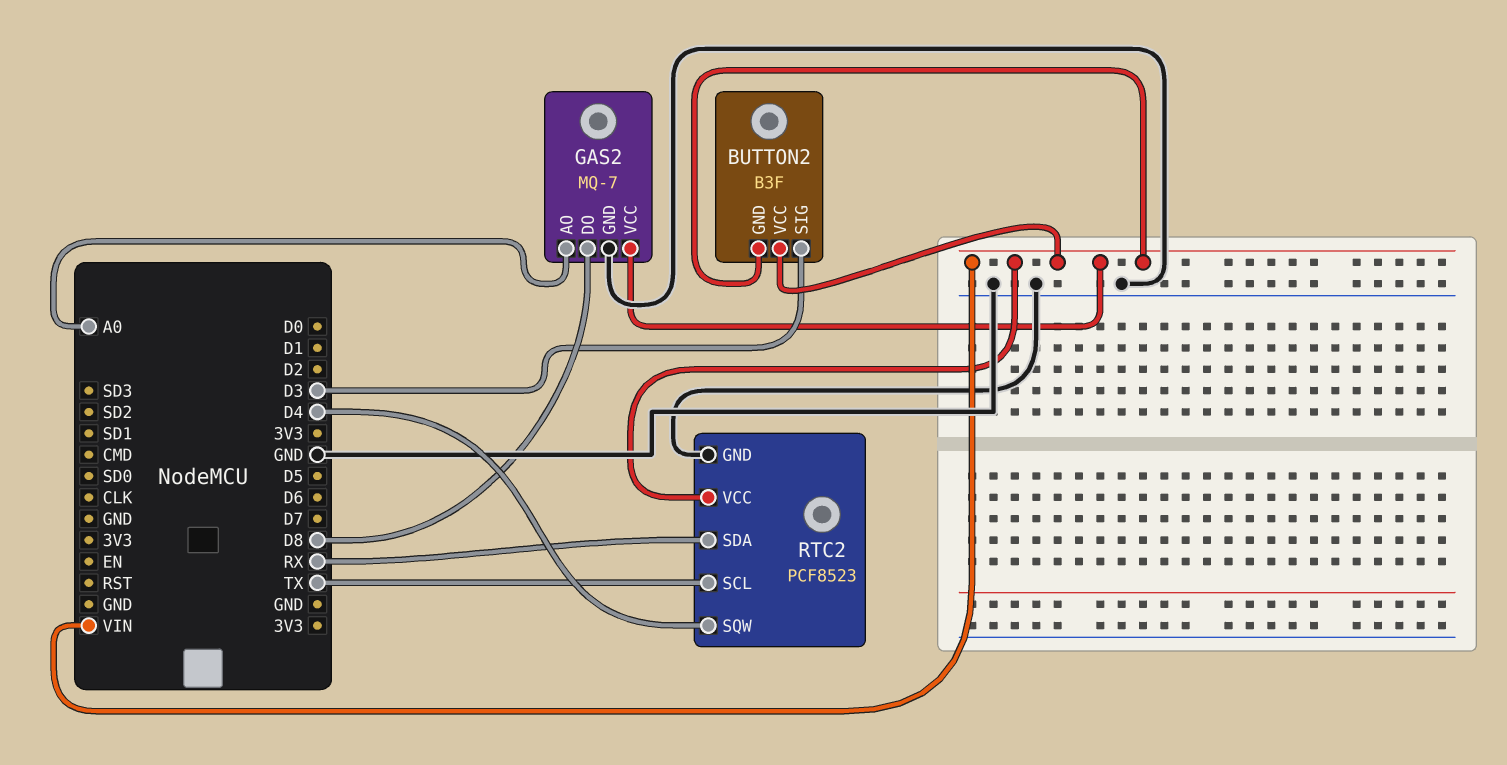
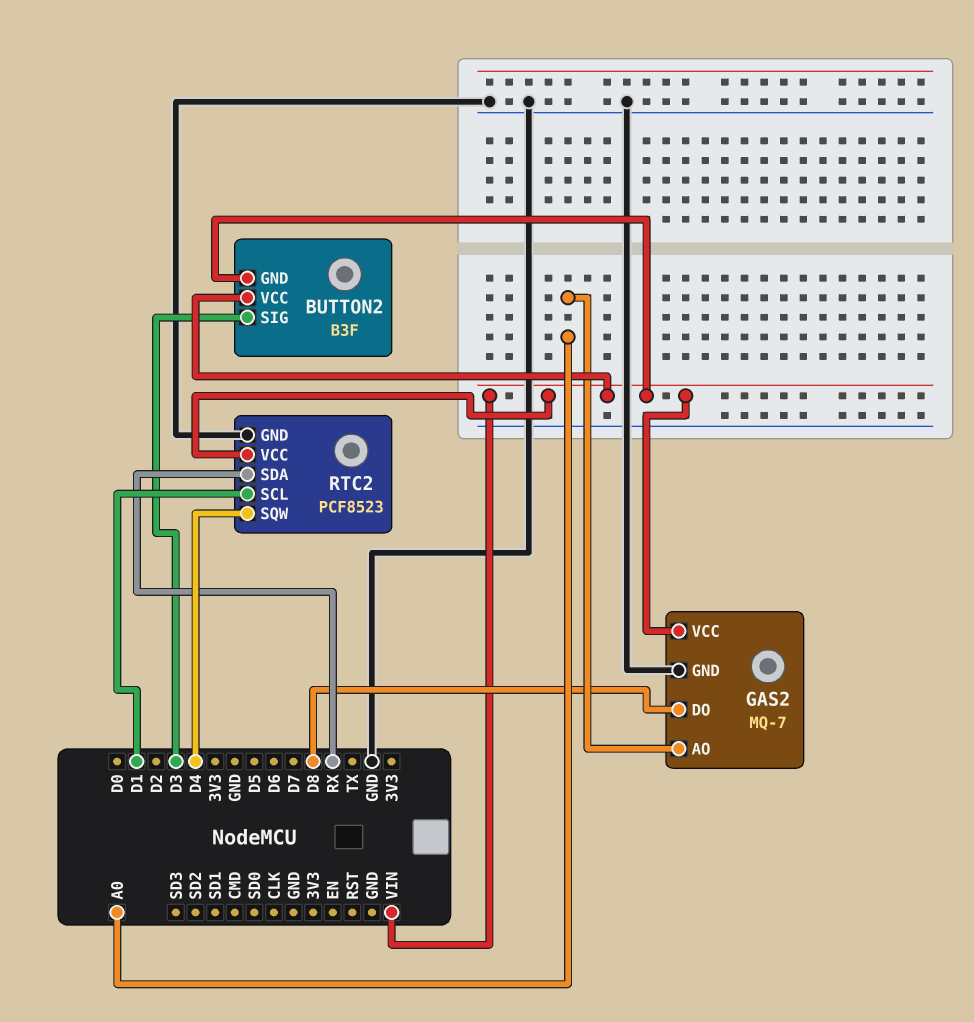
RTC2 pin SCL: TX -> D1

